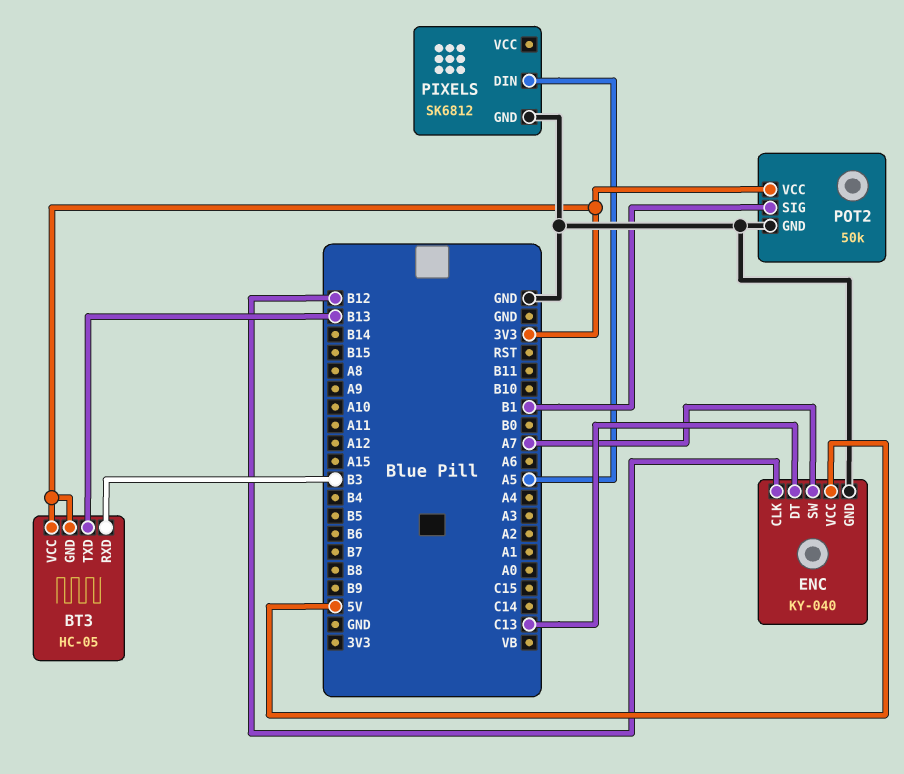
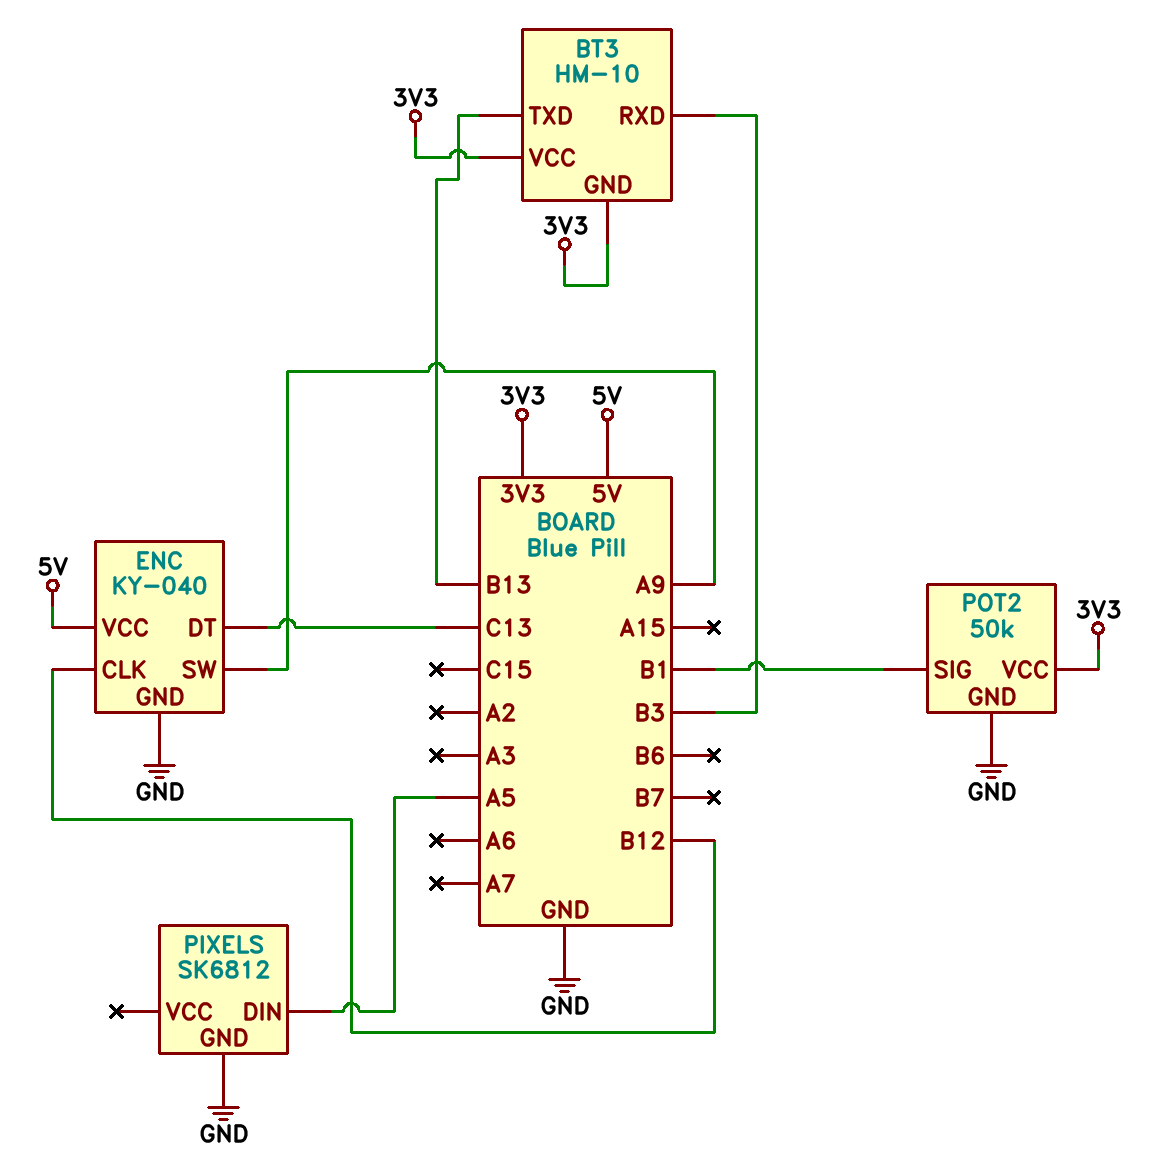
BT3: HC-05 -> HM-10
ENC pin SW: A7 -> A9

